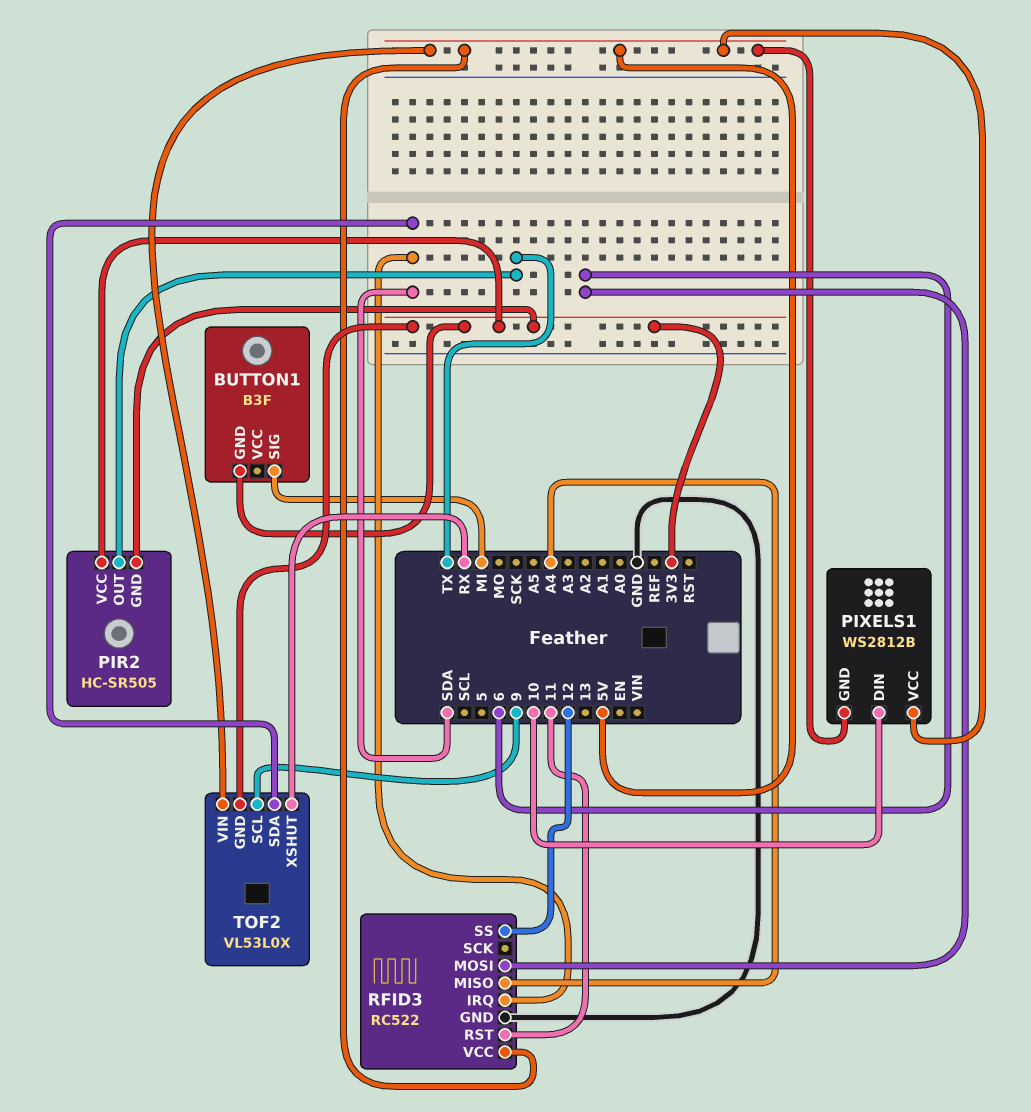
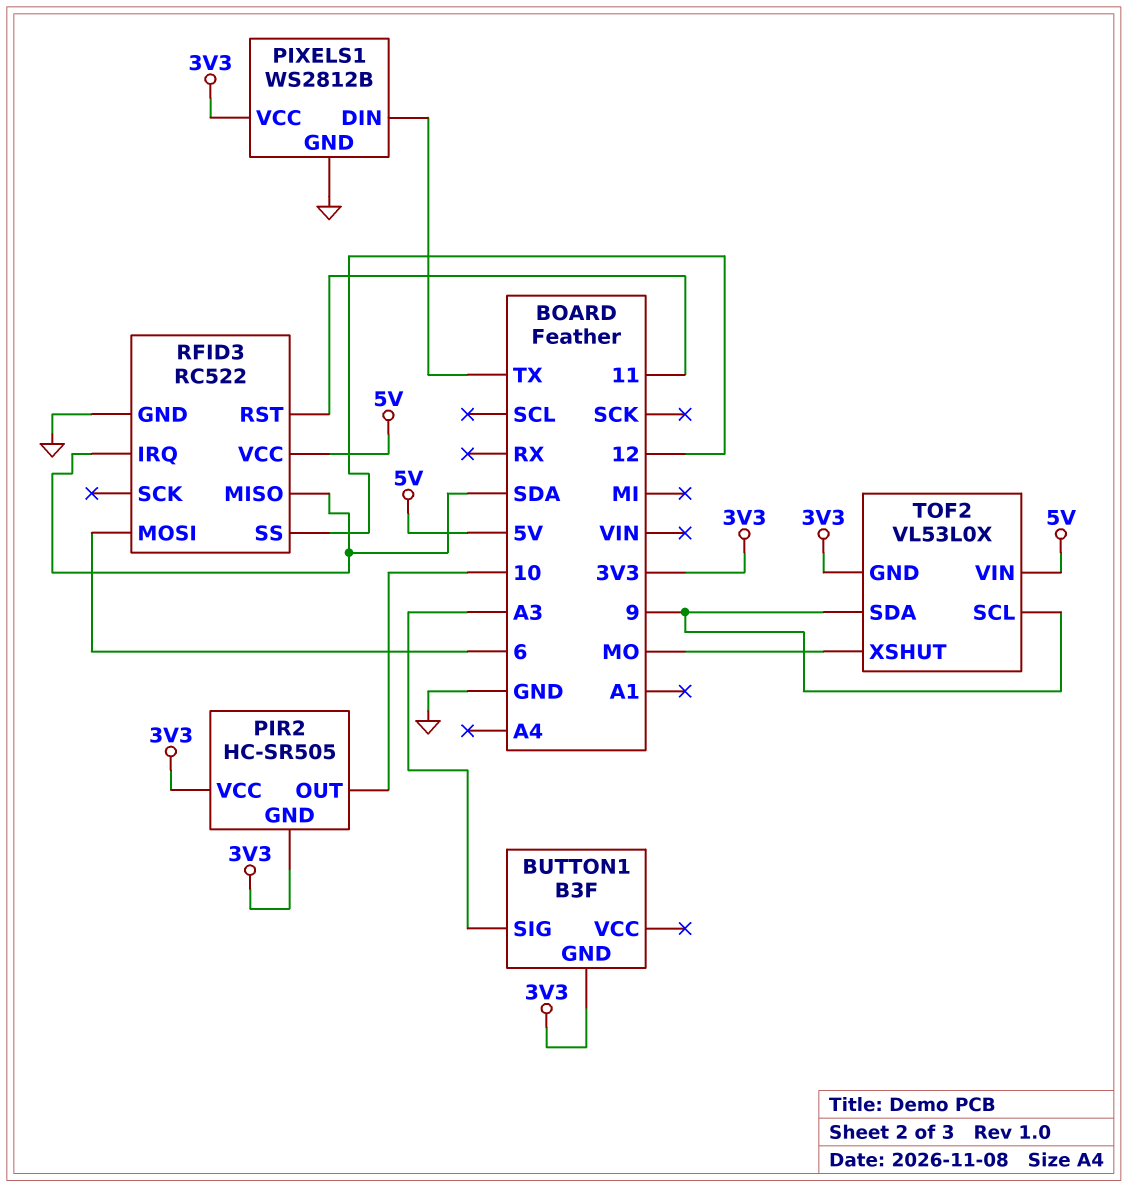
BUTTON1 pin SIG: MI -> A3
PIR2 pin OUT: TX -> 10
PIXELS1 pin DIN: 10 -> TX
PIXELS1 pin GND: 5V -> GND
PIXELS1 pin VCC: 5V -> 3V3
RFID3 pin MISO: A4 -> SDA
TOF2 pin SDA: SDA -> 9
TOF2 pin XSHUT: RX -> MO

